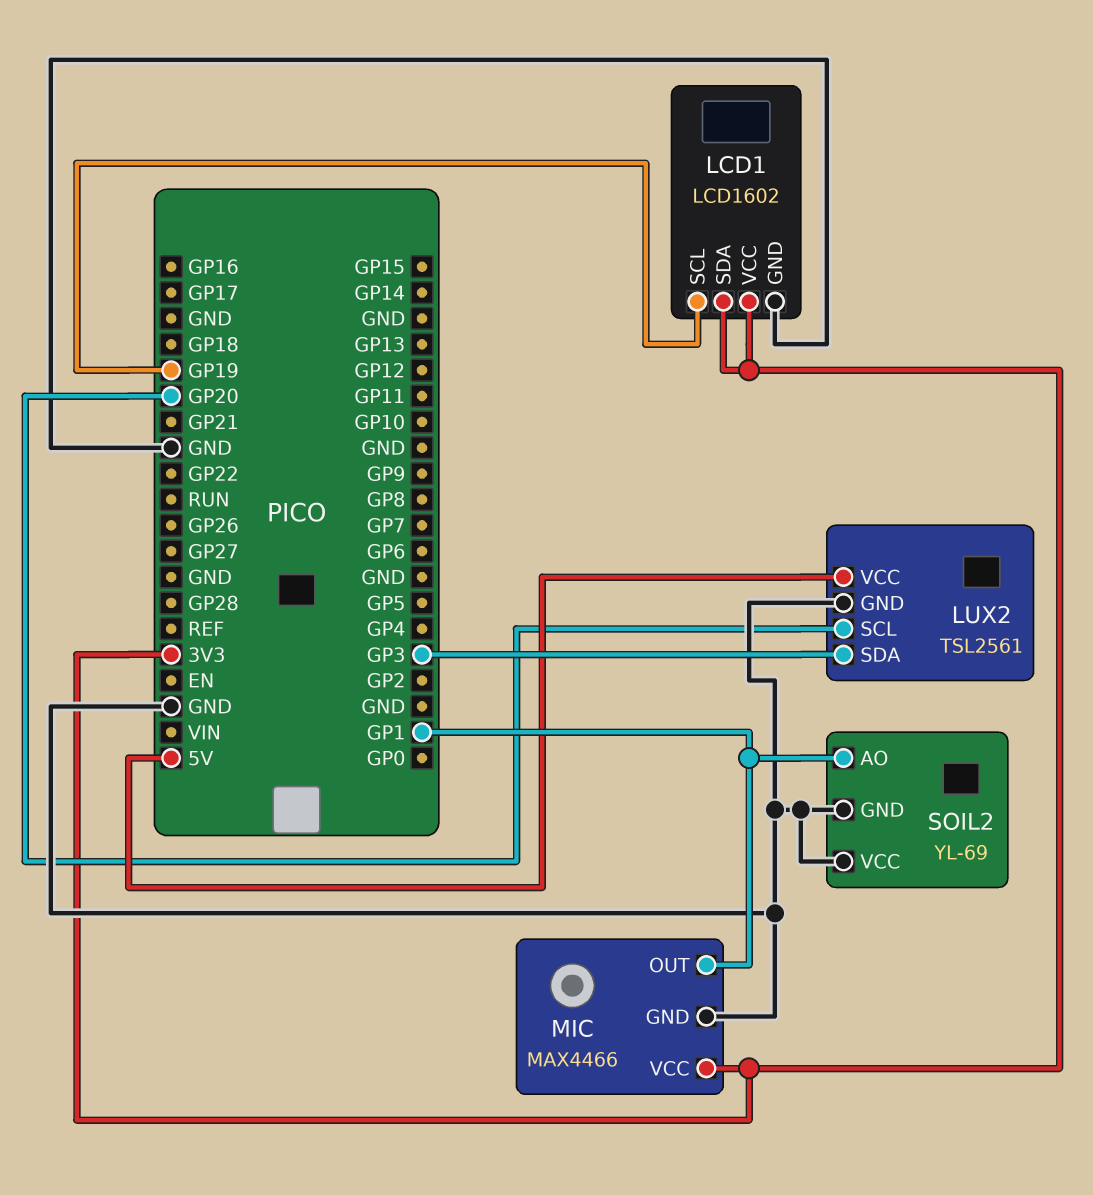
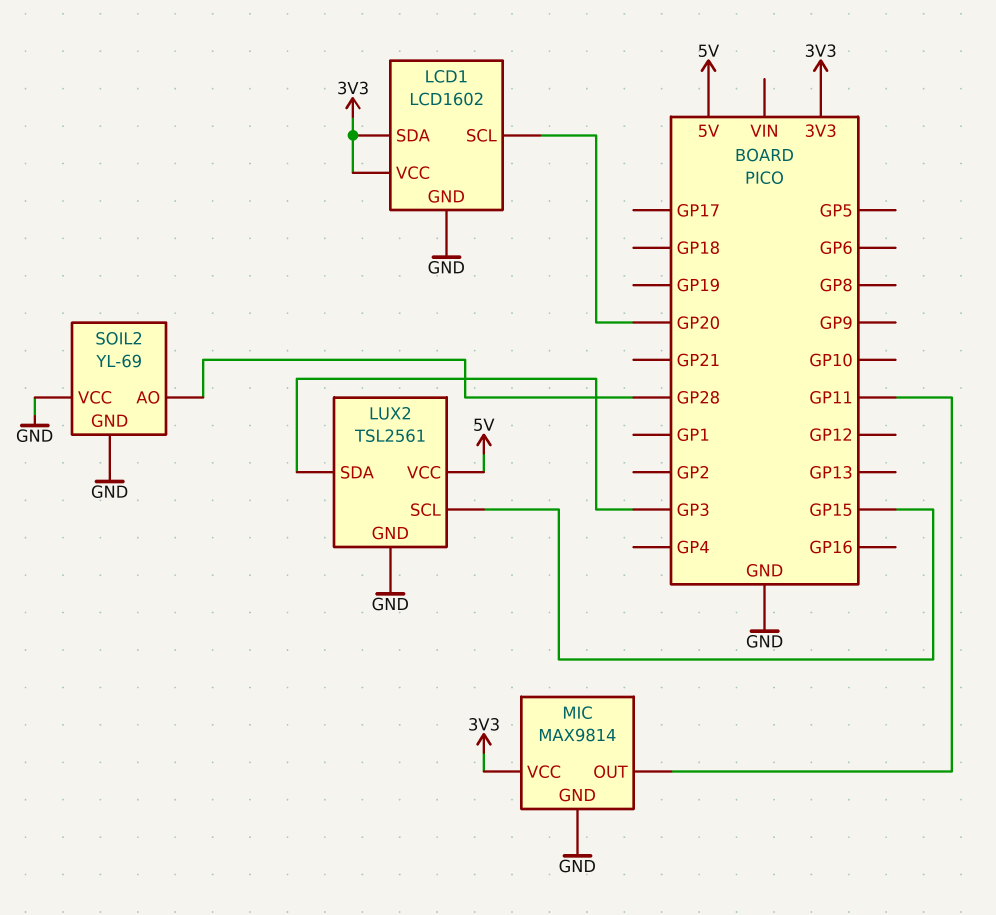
LCD1 pin SCL: GP19 -> GP20
LUX2 pin SCL: GP20 -> GP15
MIC: MAX4466 -> MAX9814
MIC pin OUT: GP1 -> GP11
SOIL2 pin AO: GP1 -> GP28

